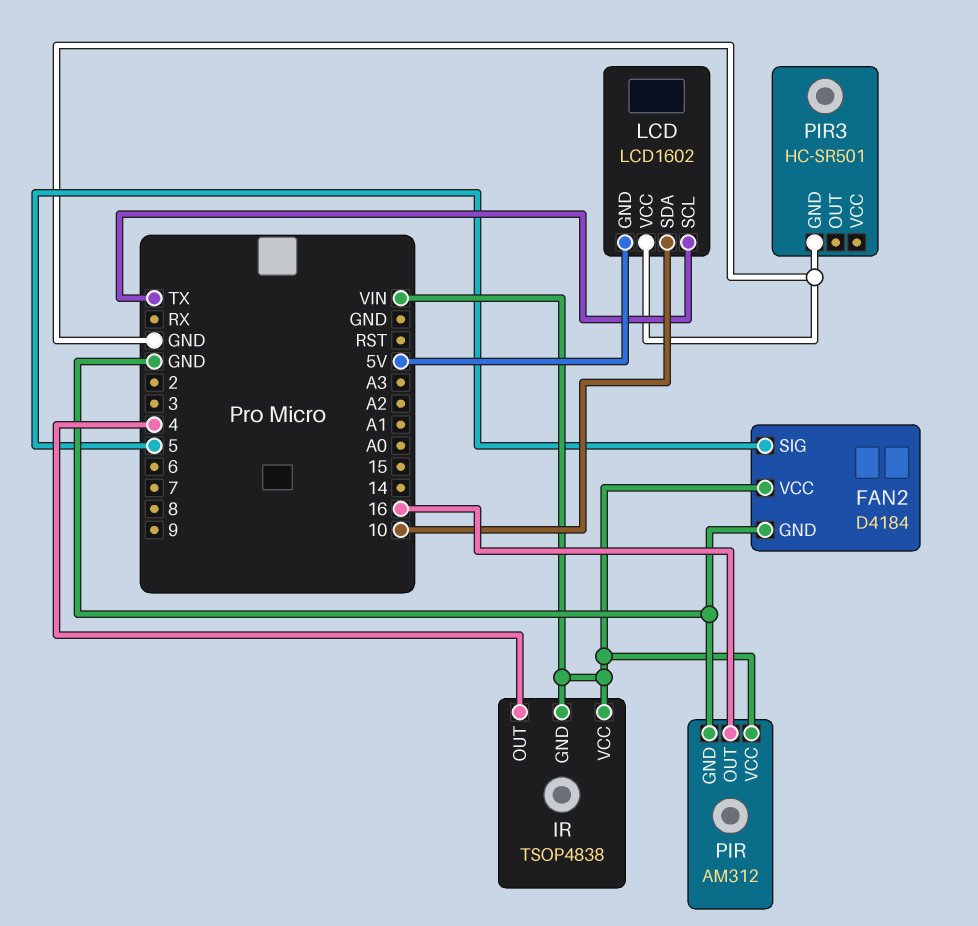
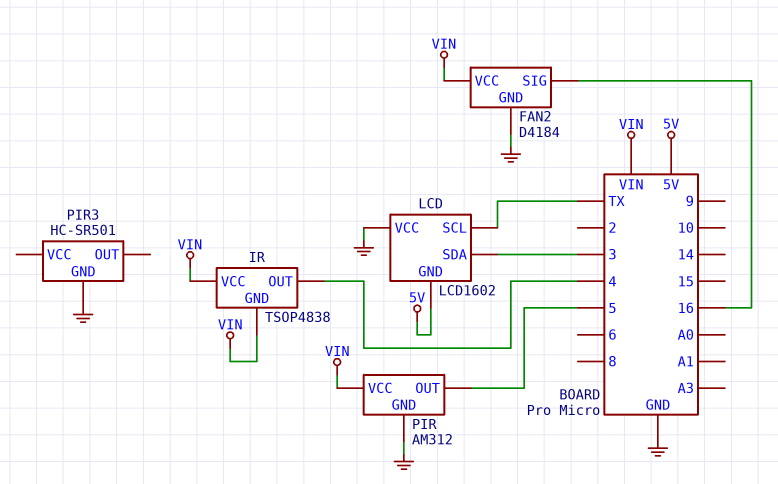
FAN2 pin SIG: 5 -> 16
LCD pin SDA: 10 -> 3
PIR pin OUT: 16 -> 5

